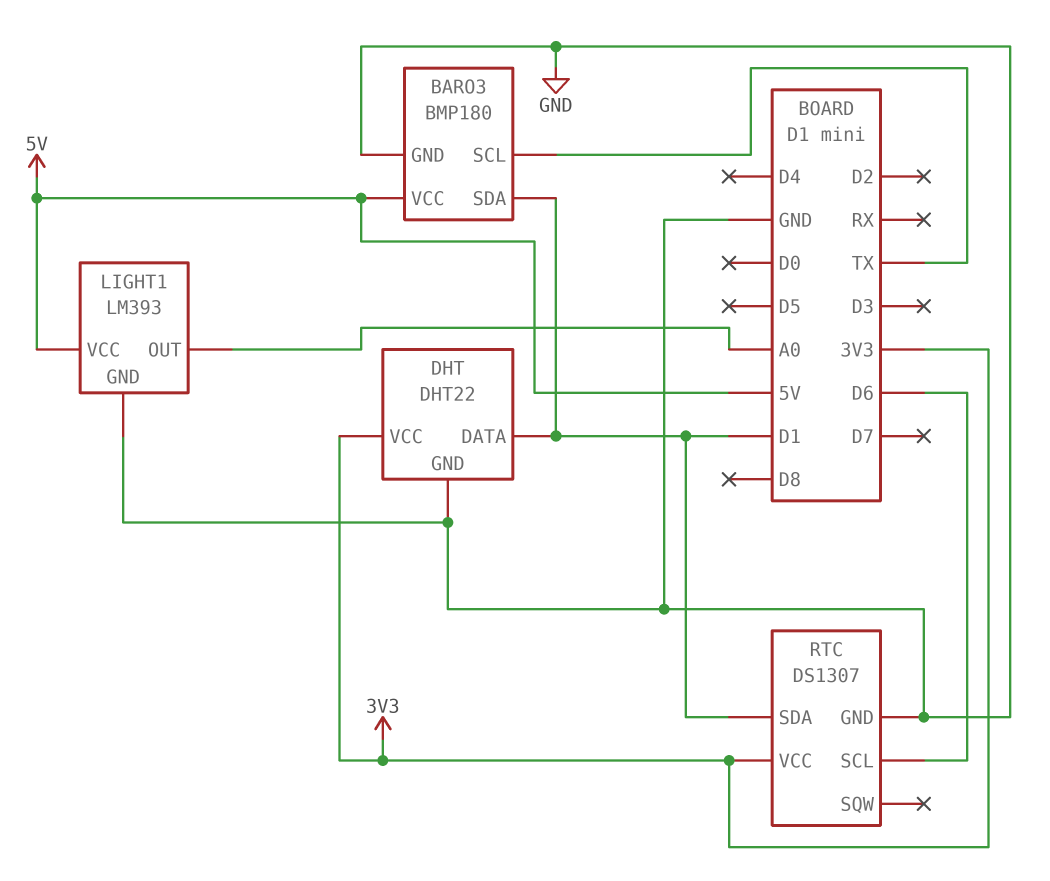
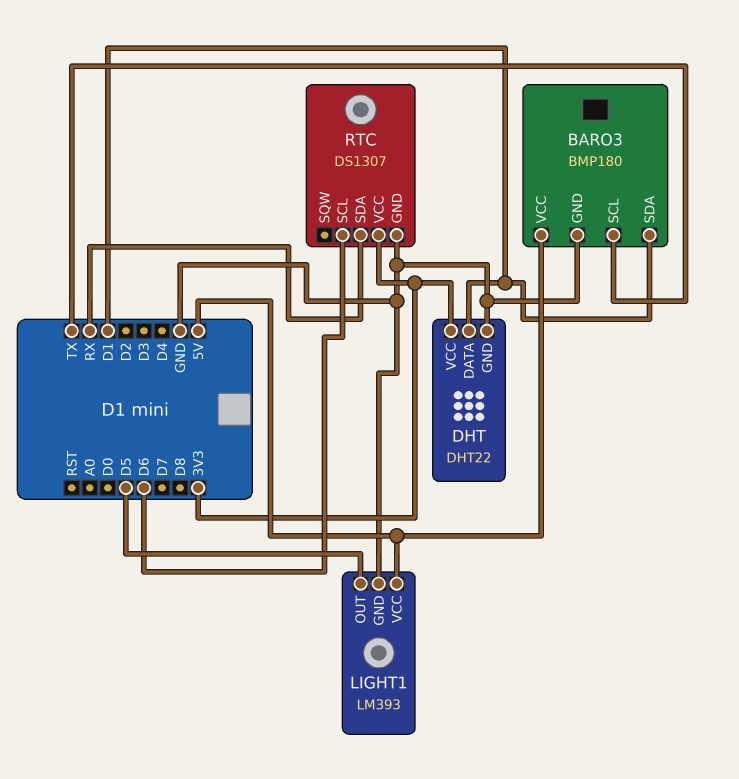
LIGHT1 pin OUT: A0 -> D5
RTC pin SDA: D1 -> RX

